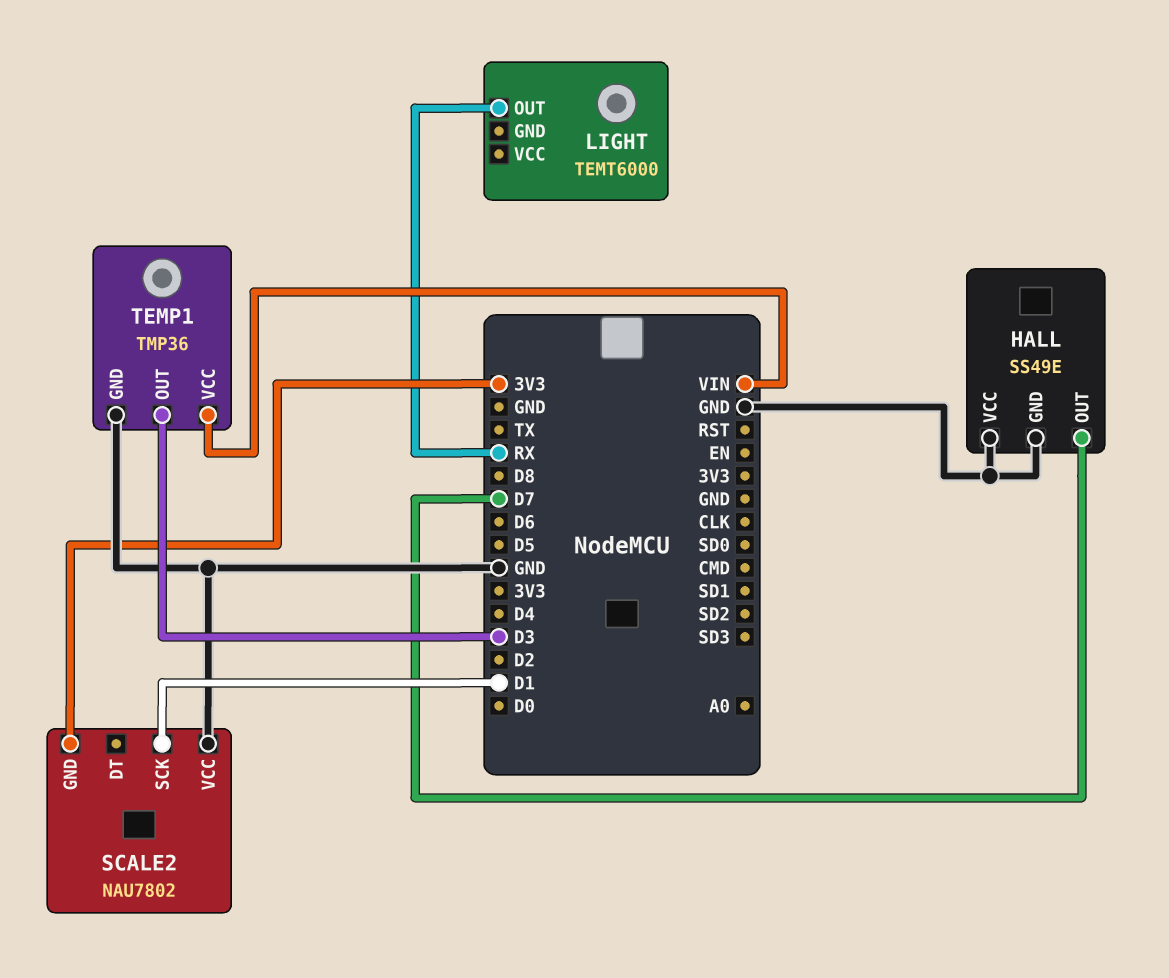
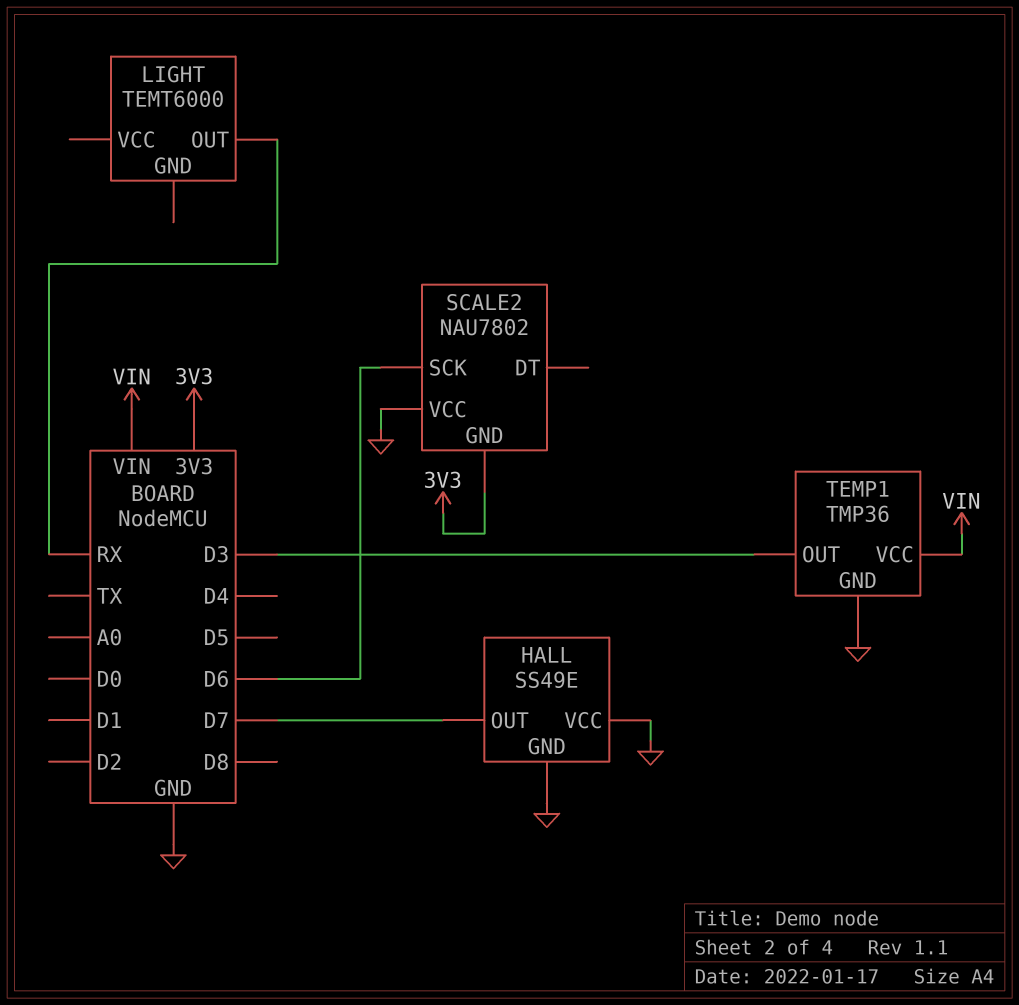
SCALE2 pin SCK: D1 -> D6

